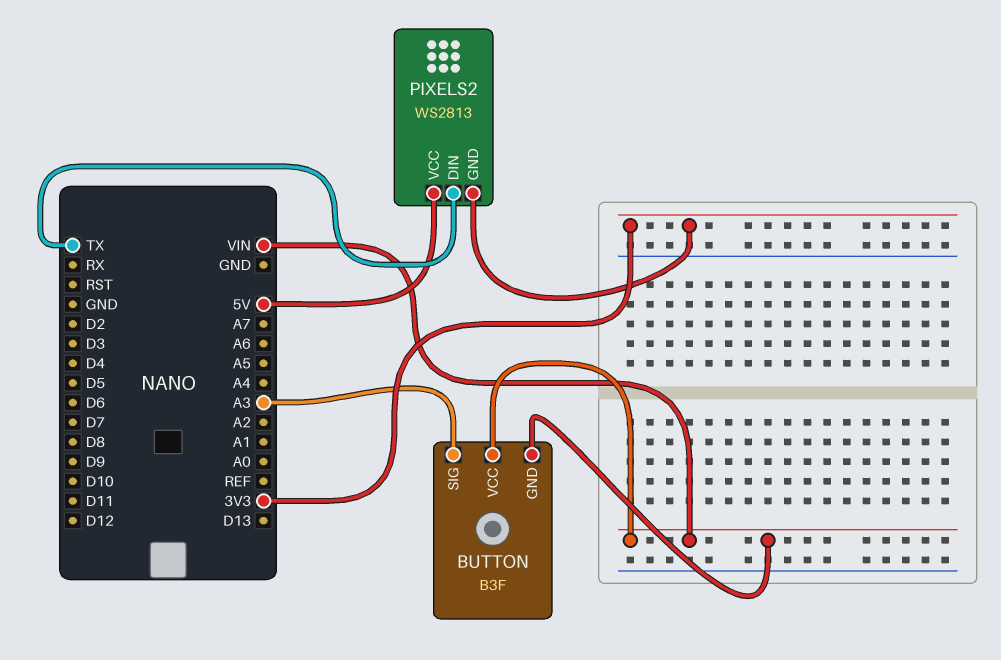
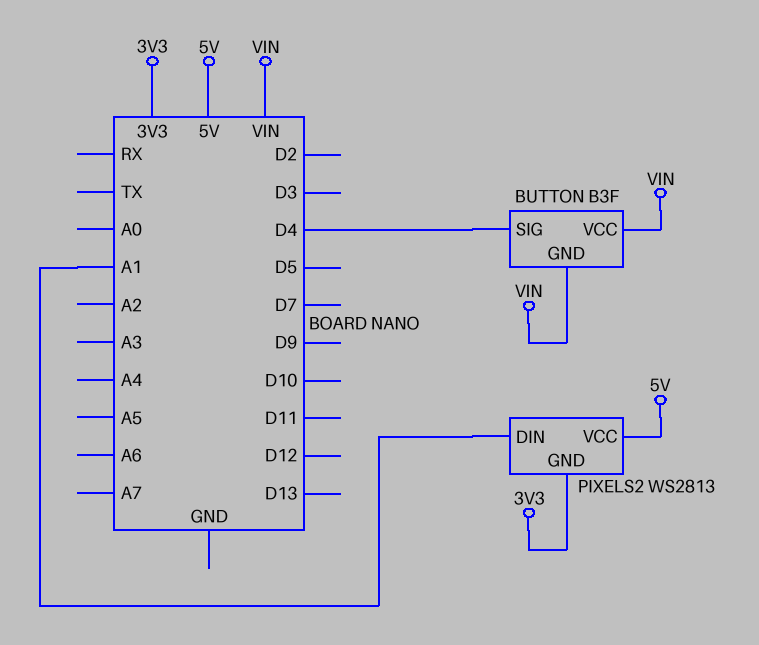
BUTTON pin SIG: A3 -> D4
PIXELS2 pin DIN: TX -> A1

